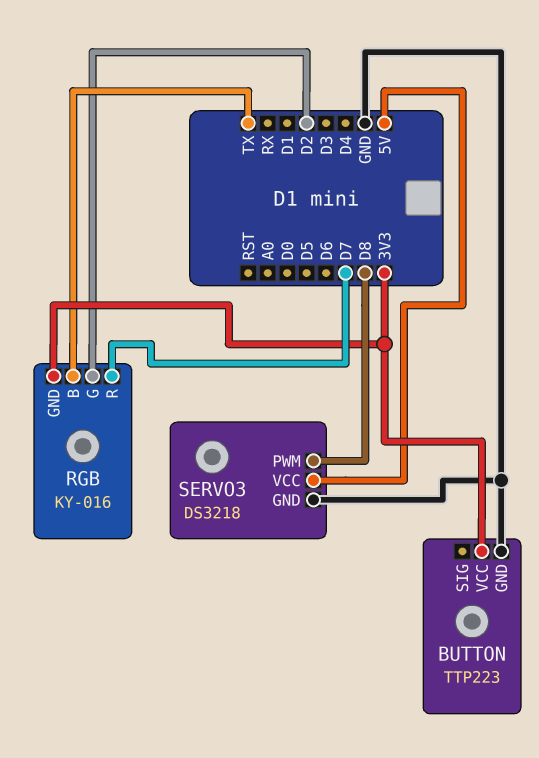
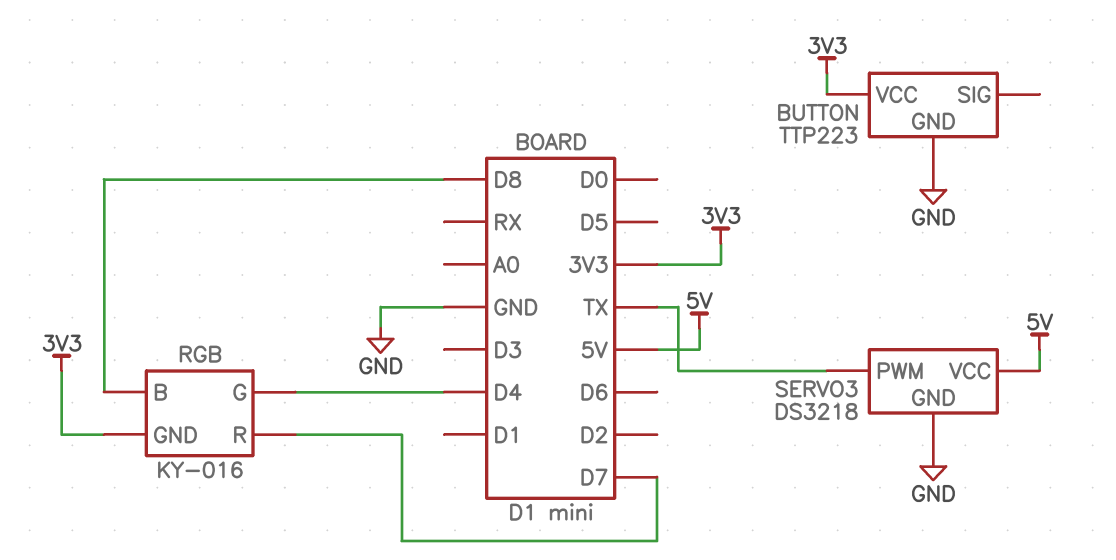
RGB pin B: TX -> D8
RGB pin G: D2 -> D4
SERVO3 pin PWM: D8 -> TX

